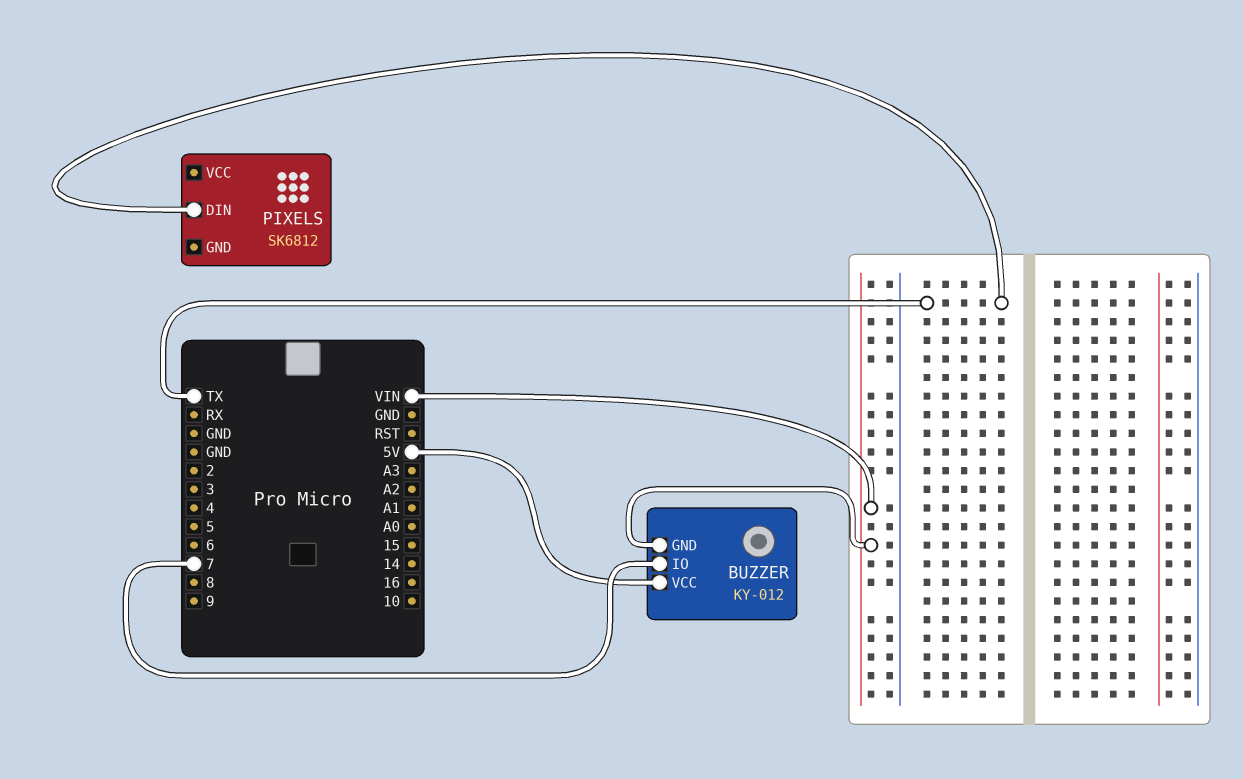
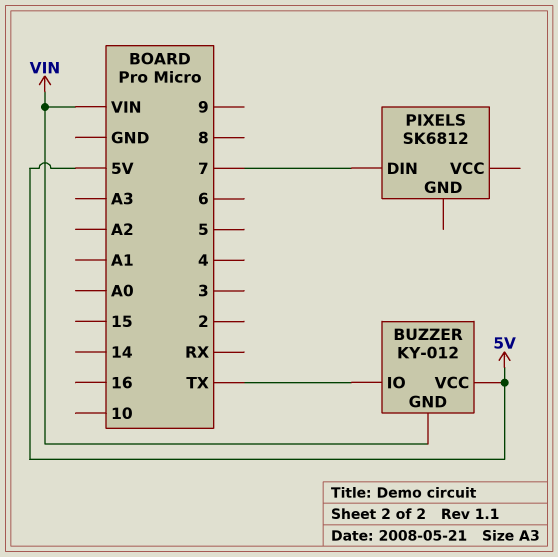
BUZZER pin IO: 7 -> TX
PIXELS pin DIN: TX -> 7

